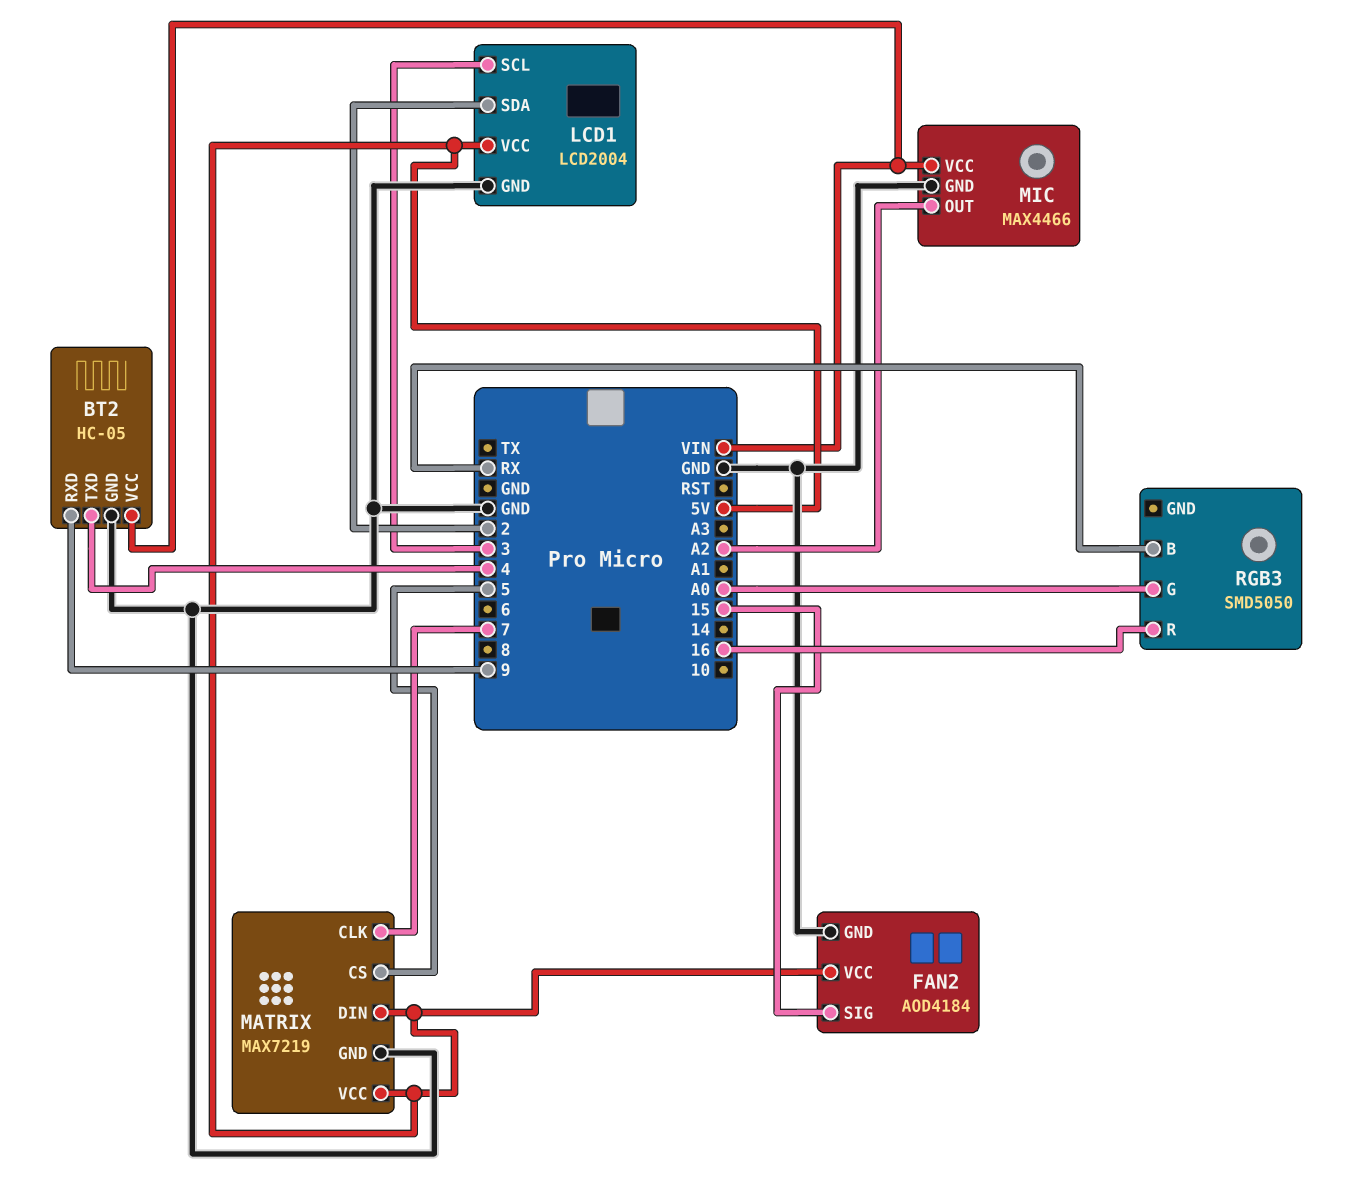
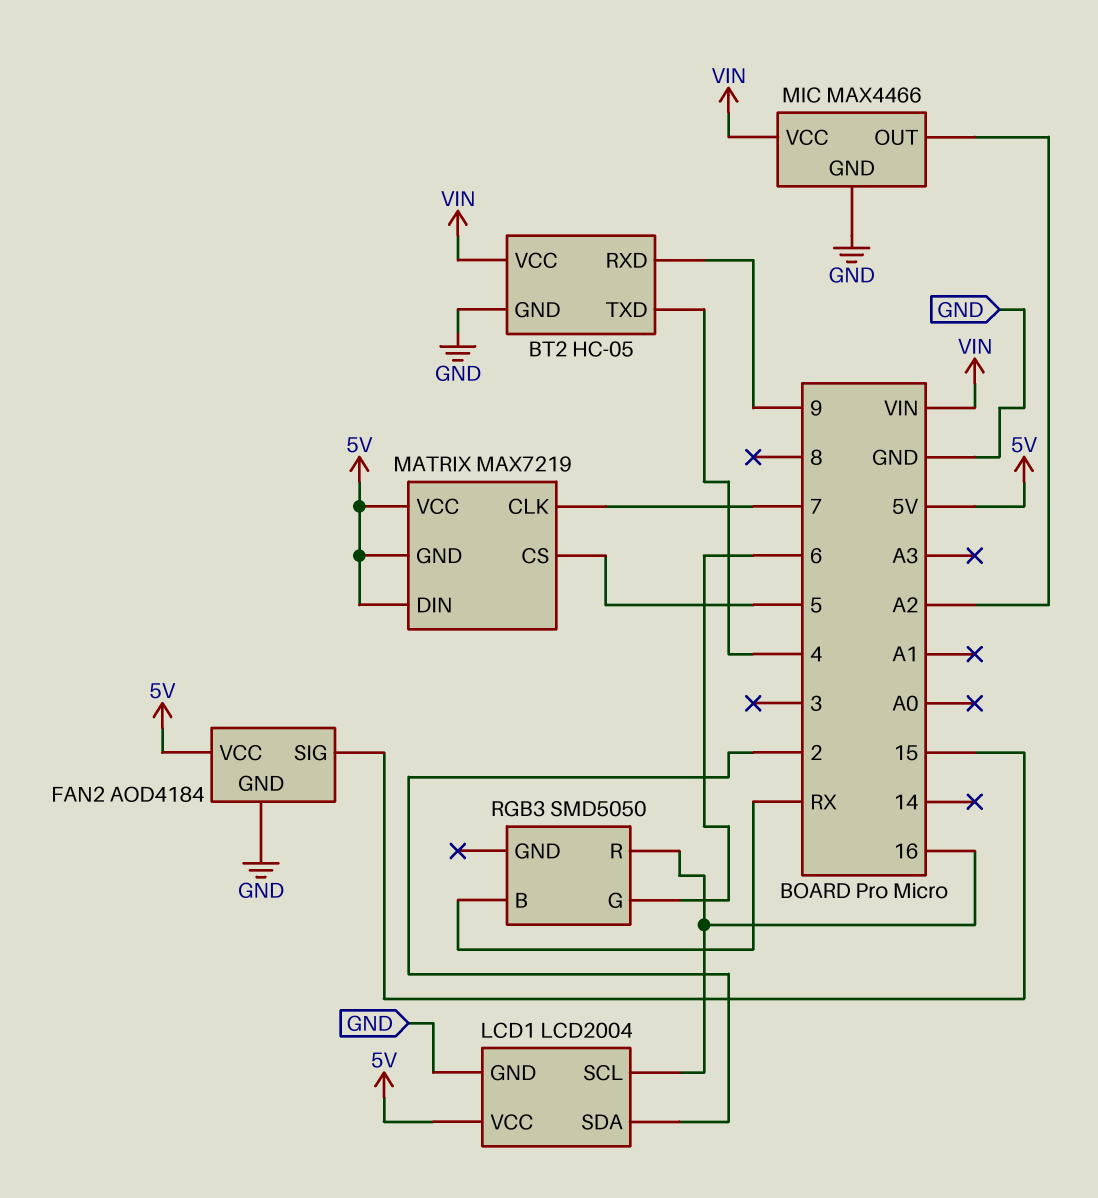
LCD1 pin SCL: 3 -> 16
MATRIX pin GND: GND -> 5V
RGB3 pin G: A0 -> 6

